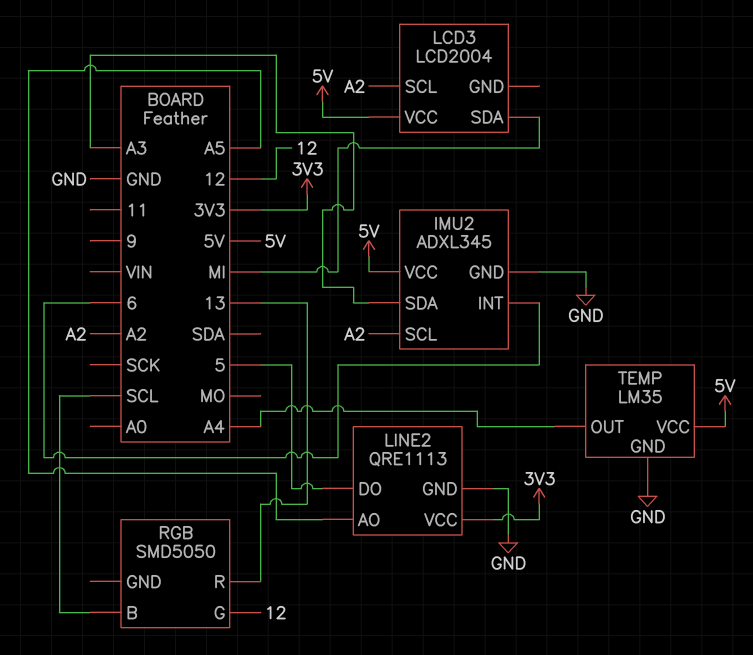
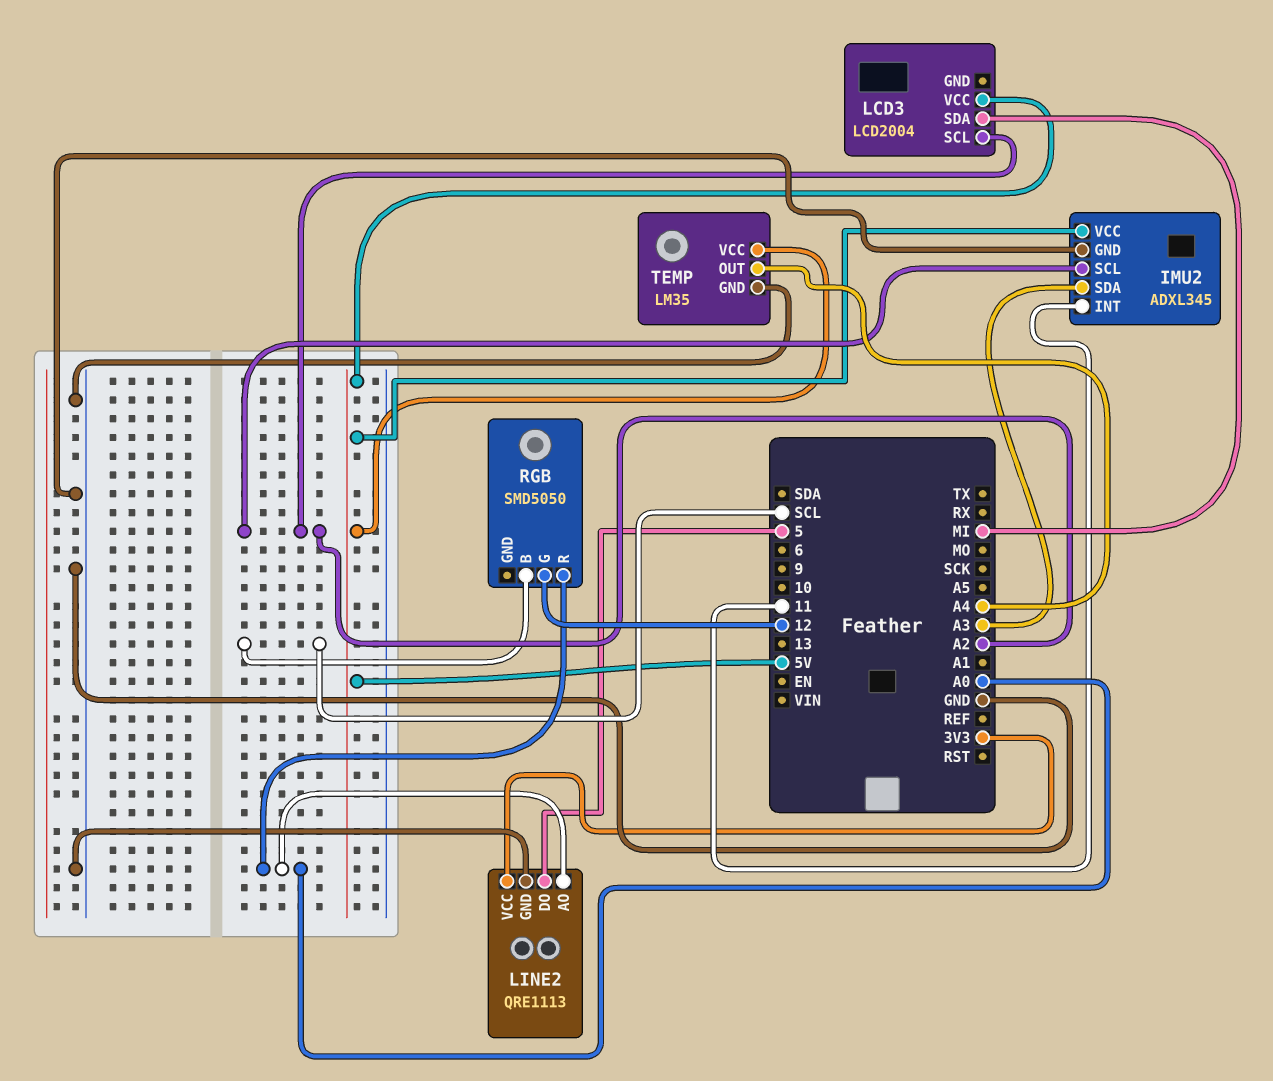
IMU2 pin INT: 6 -> 11
LINE2 pin AO: A5 -> A0
RGB pin R: 13 -> A0

